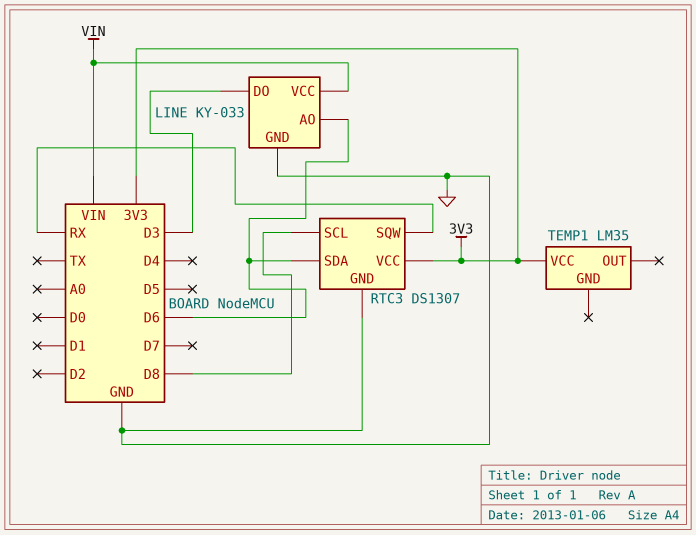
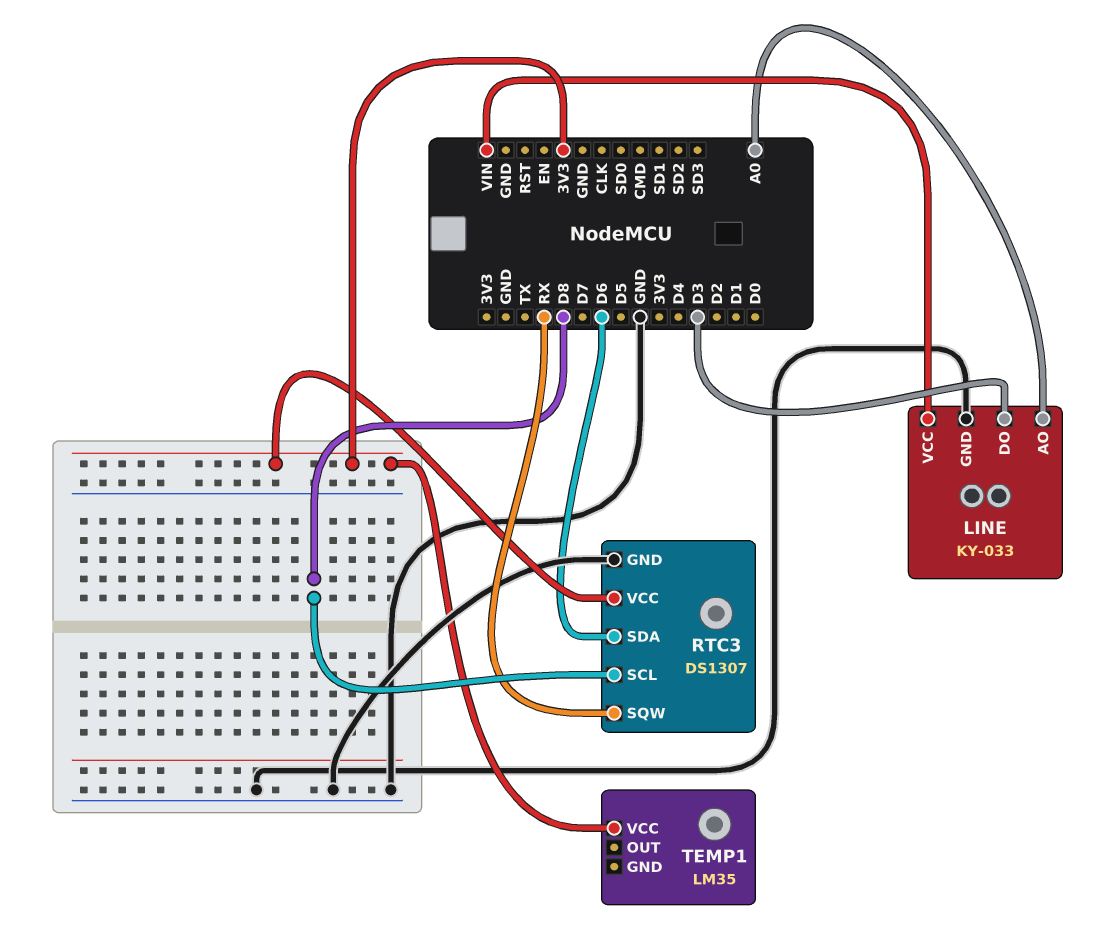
LINE pin AO: D6 -> A0

